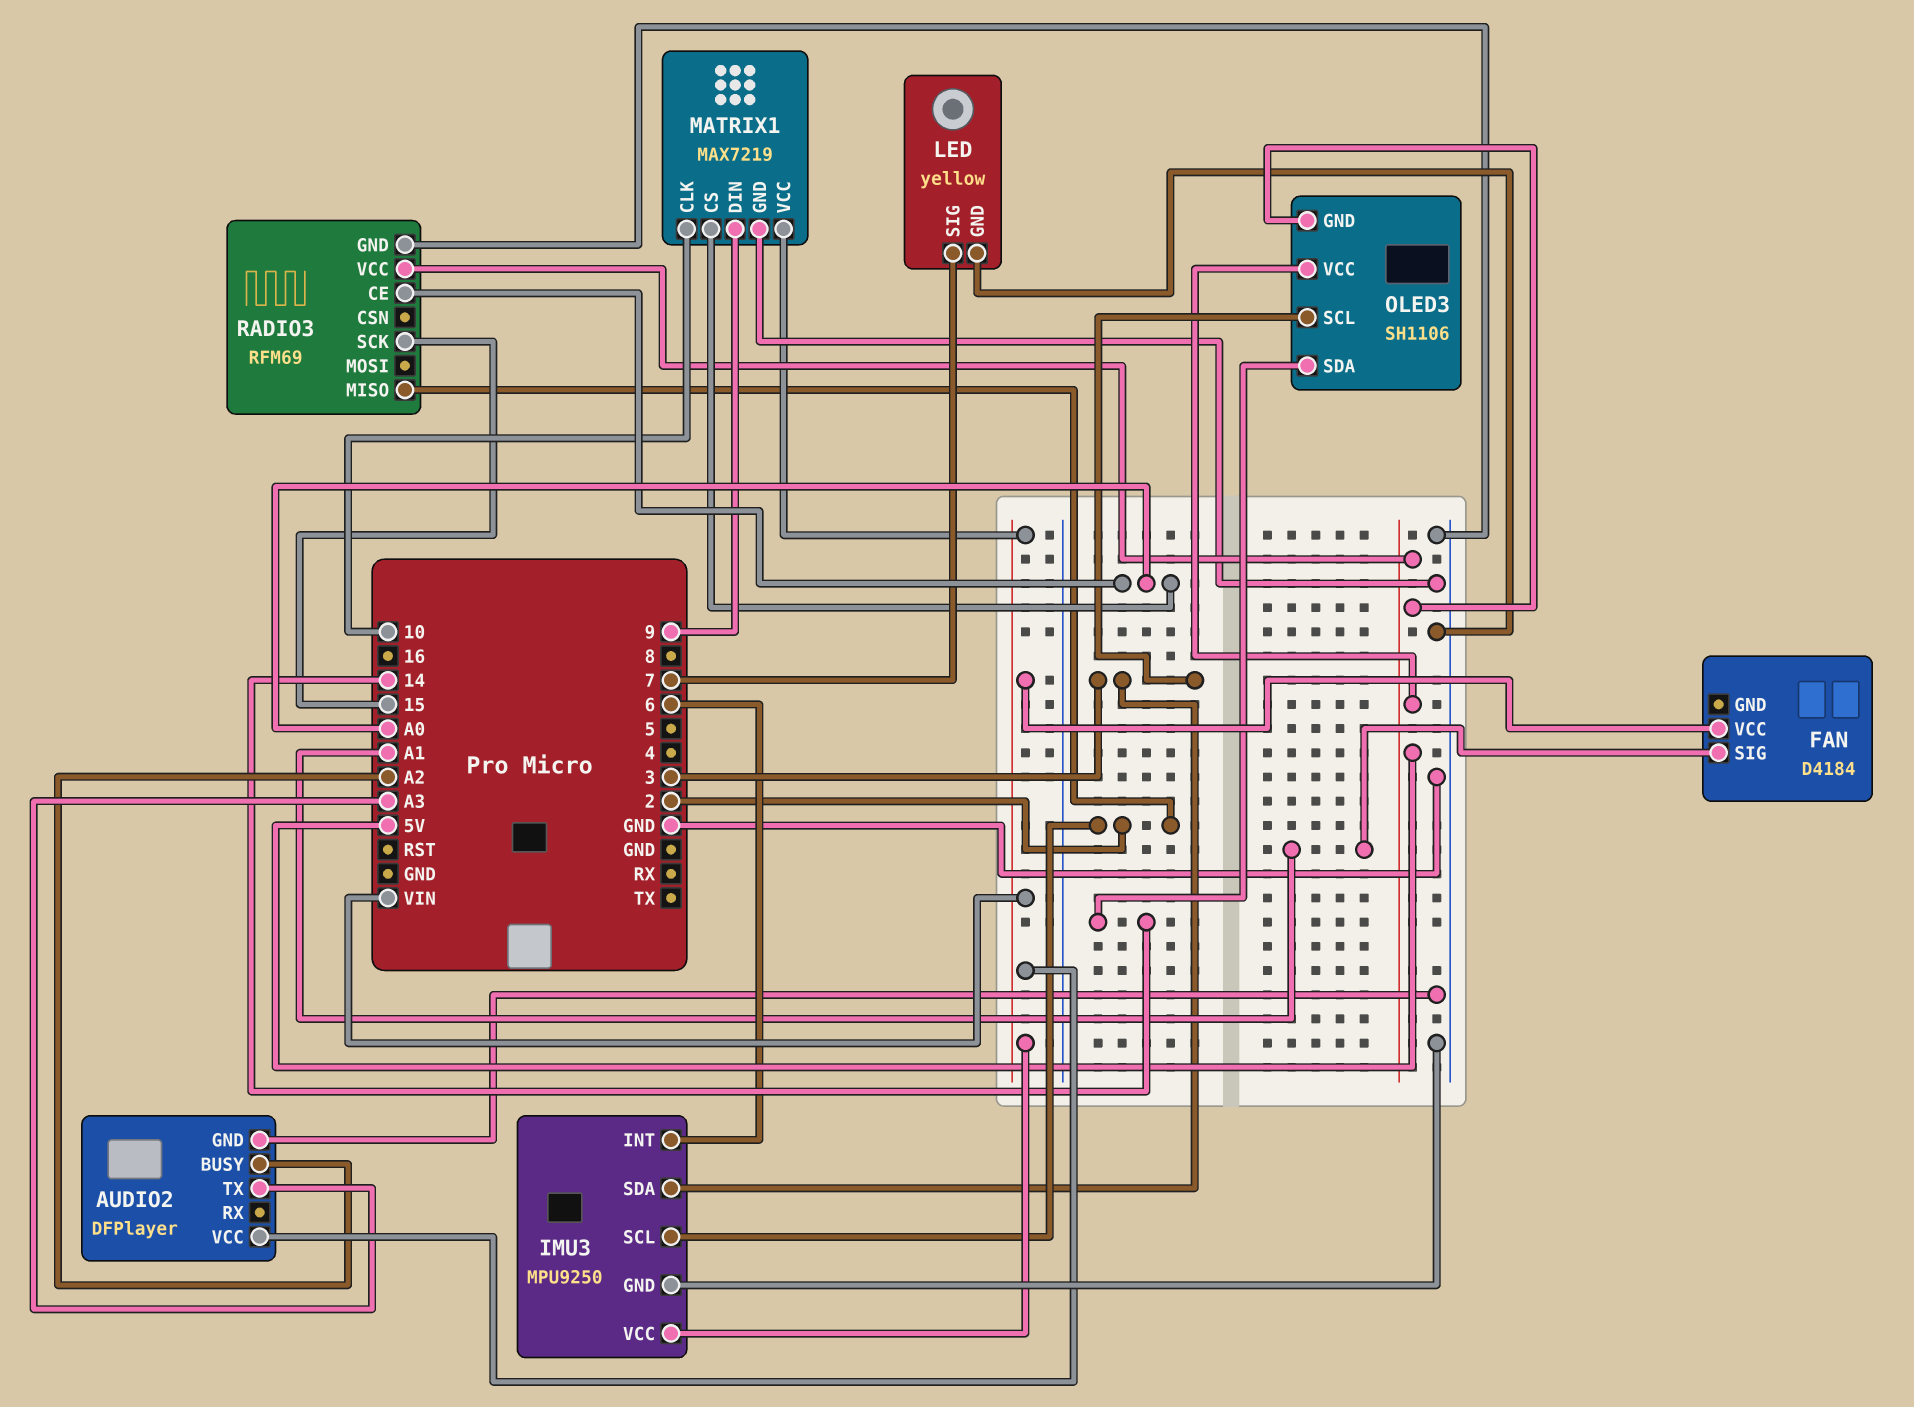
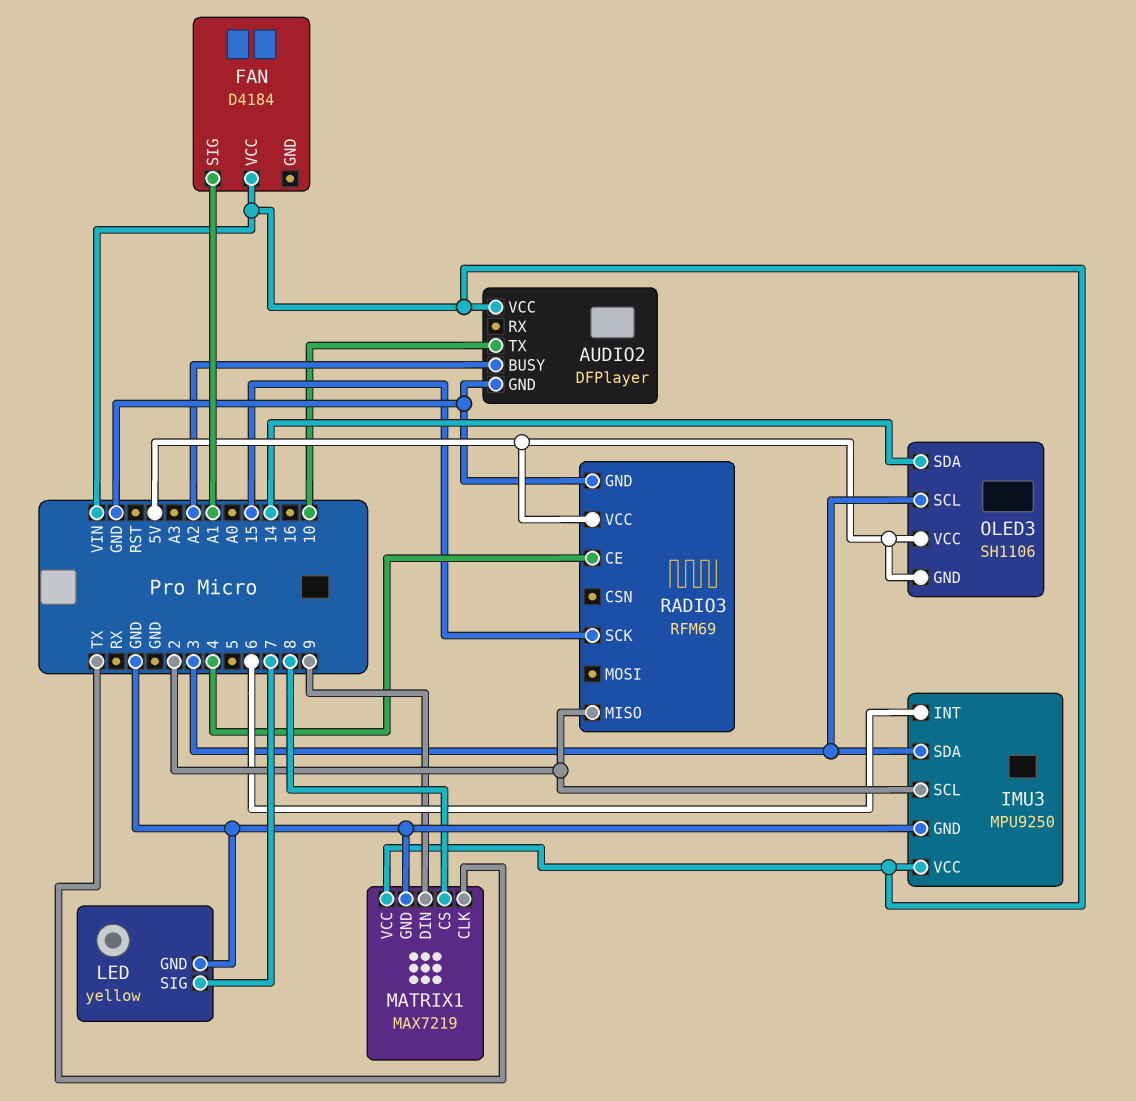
AUDIO2 pin TX: A3 -> 10
MATRIX1 pin CLK: 10 -> TX
MATRIX1 pin CS: A0 -> 8
RADIO3 pin CE: A0 -> 4

